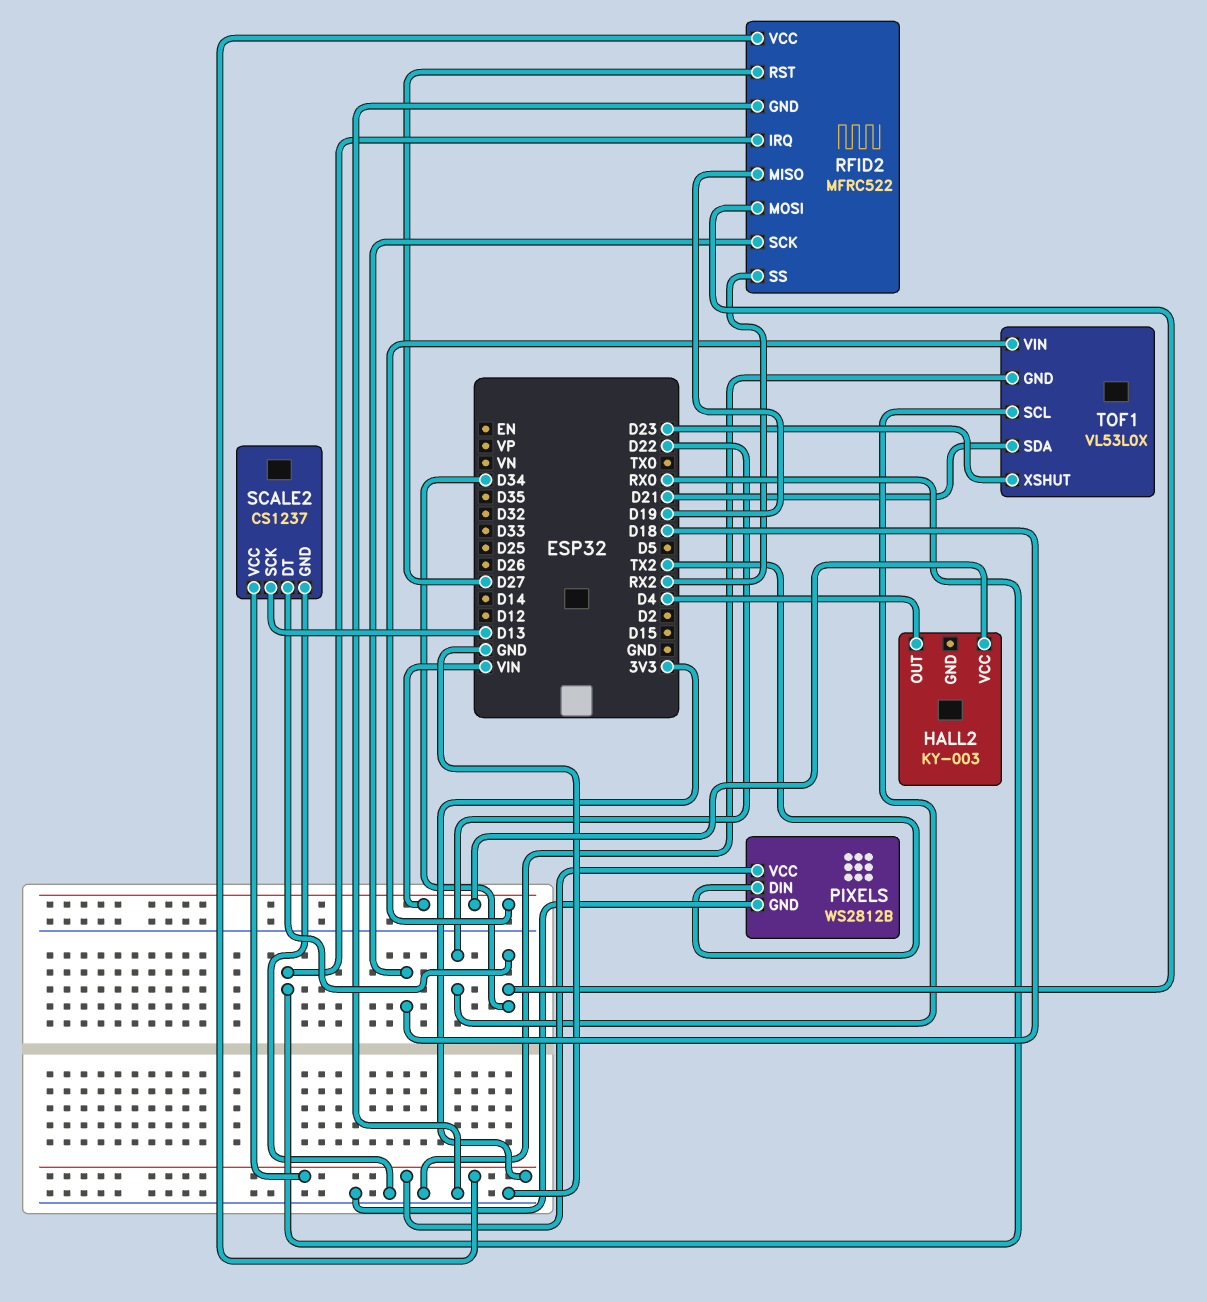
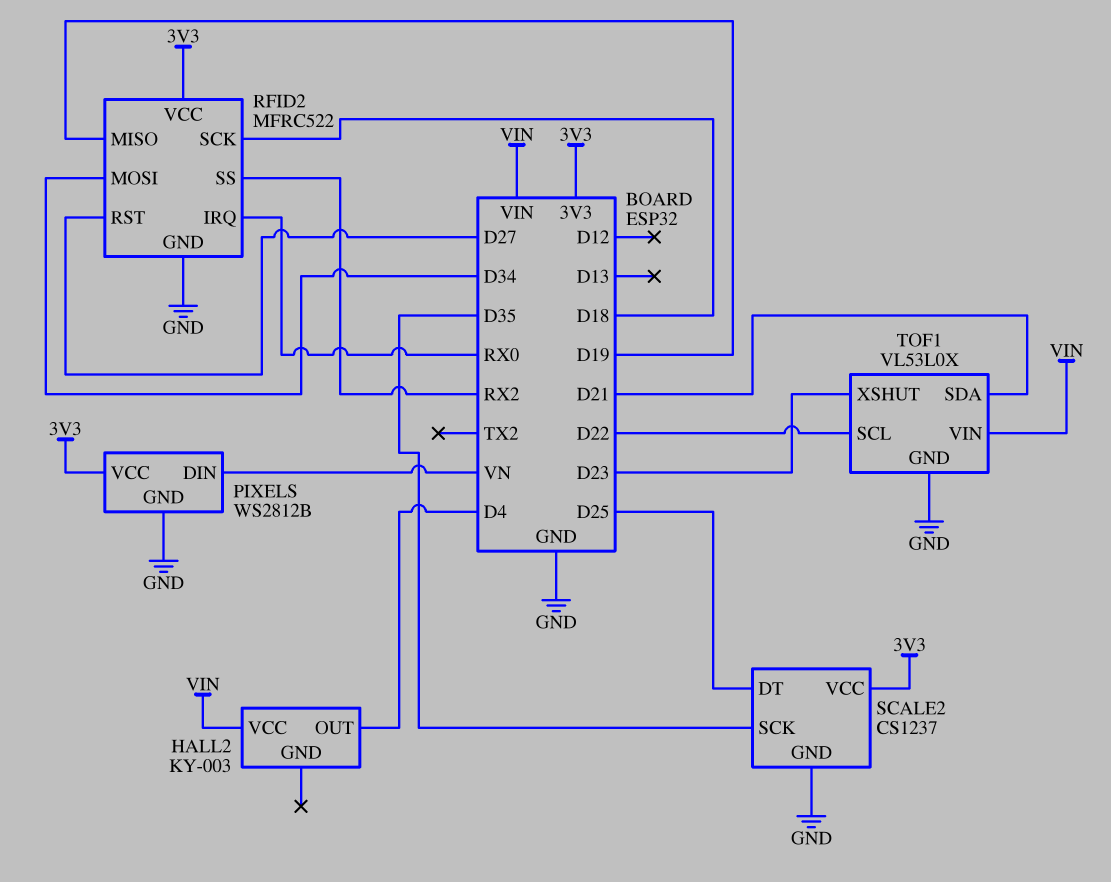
PIXELS pin DIN: TX2 -> VN
SCALE2 pin DT: D34 -> D25
SCALE2 pin SCK: D13 -> D35

